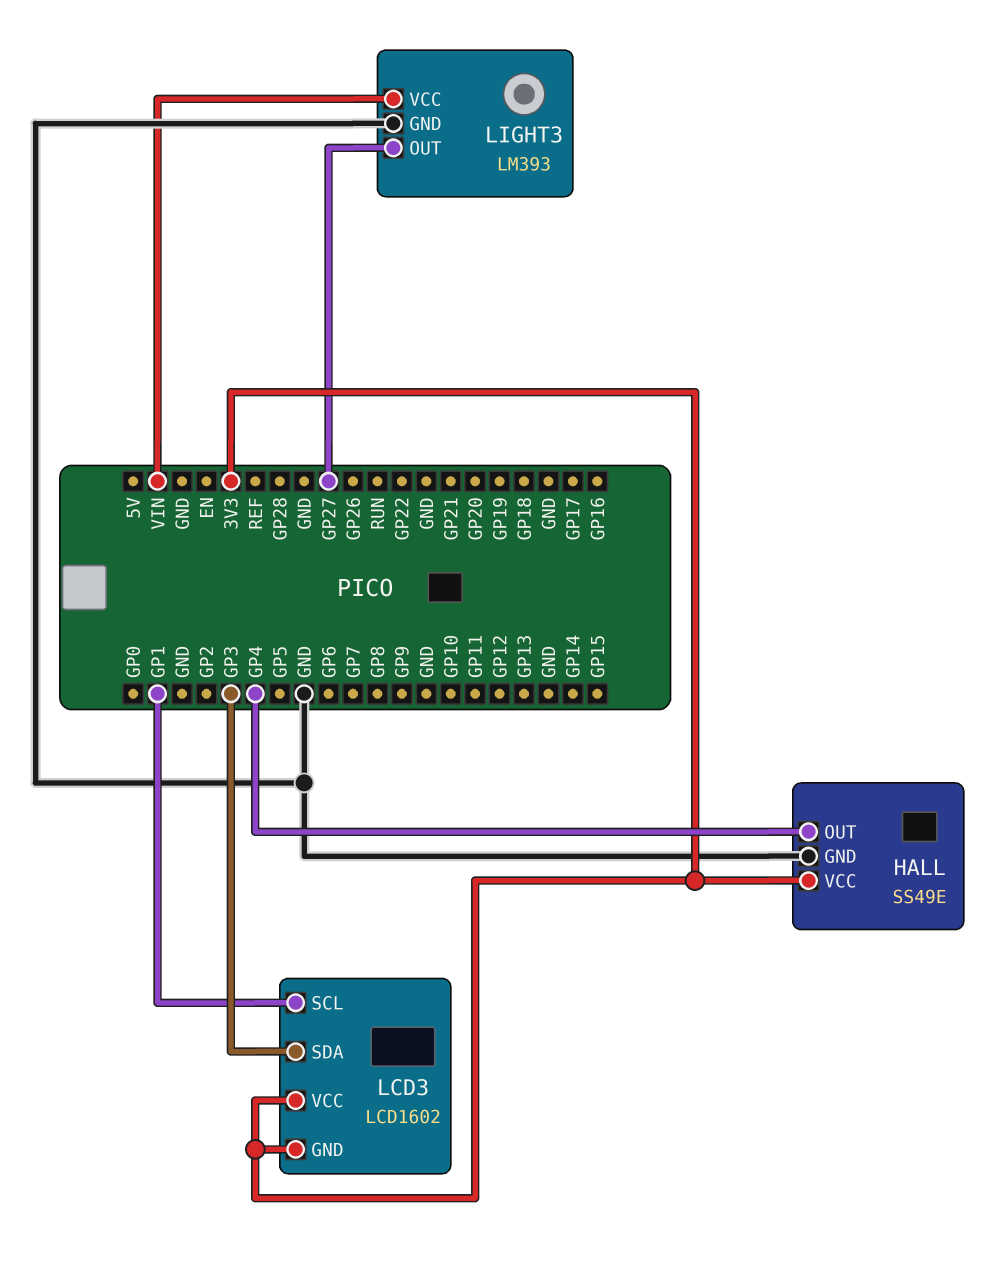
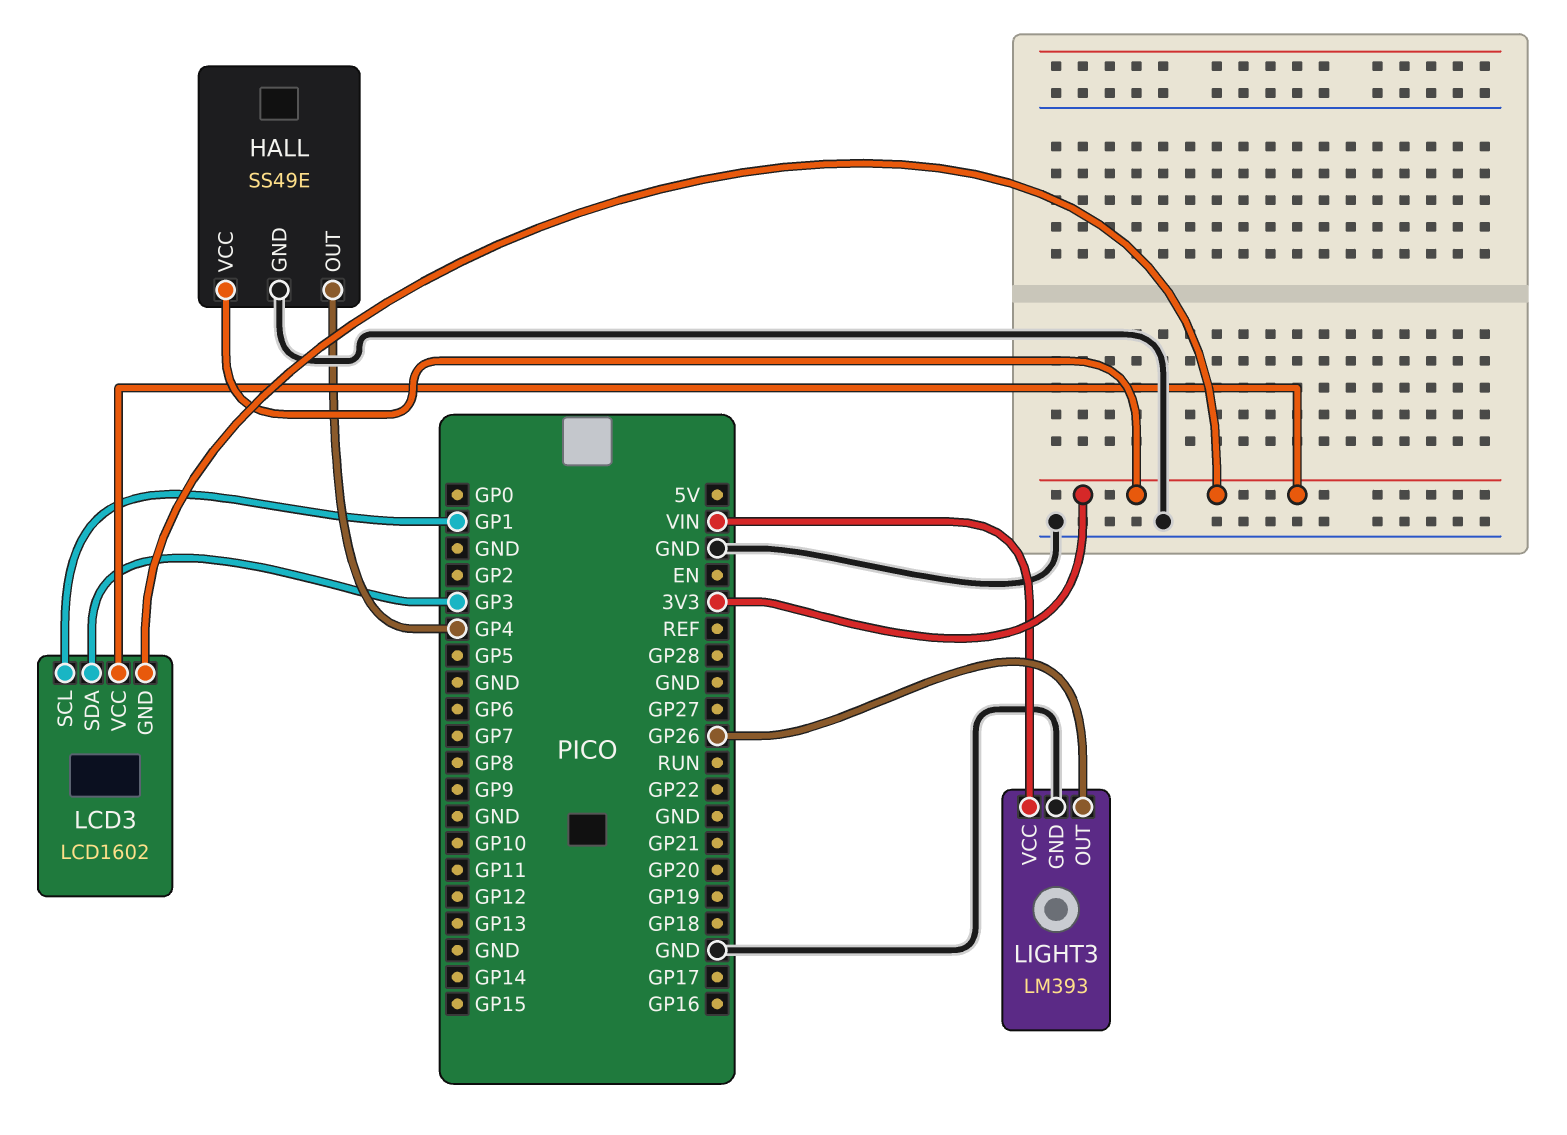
LIGHT3 pin OUT: GP27 -> GP26

